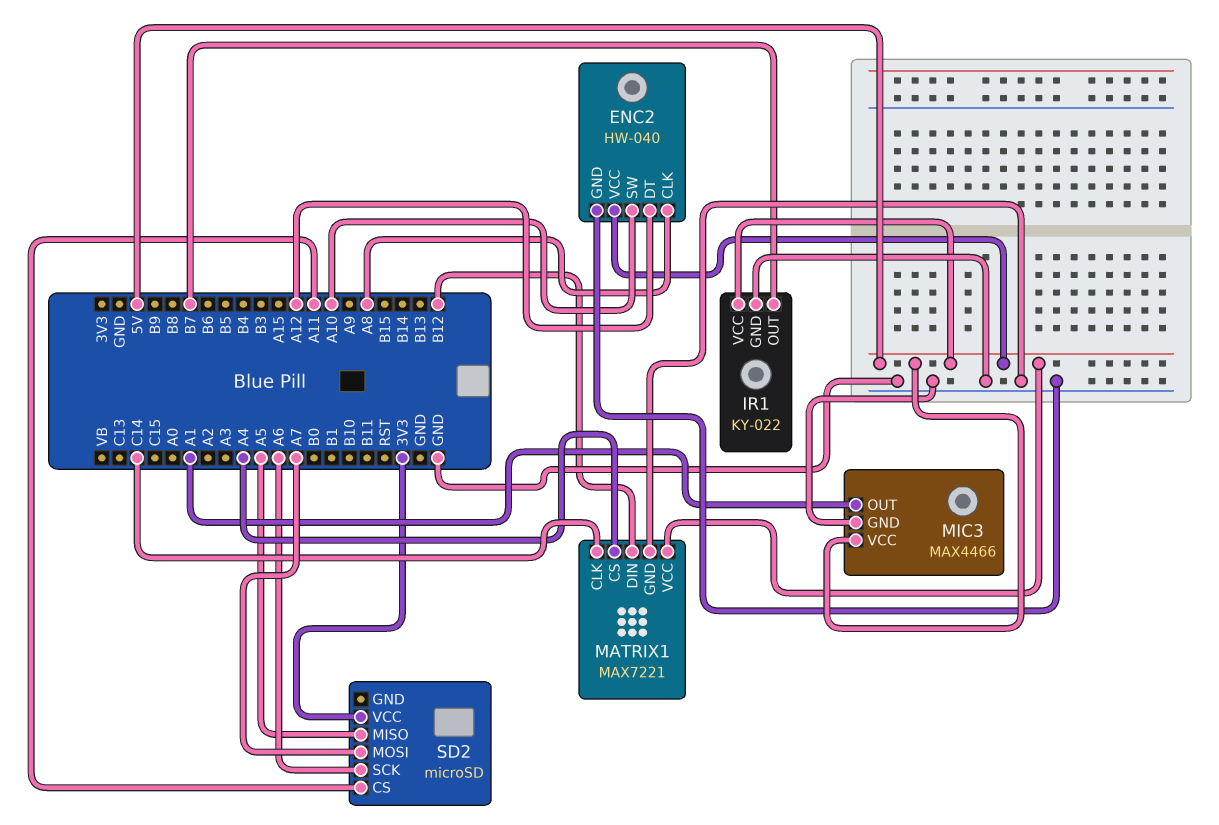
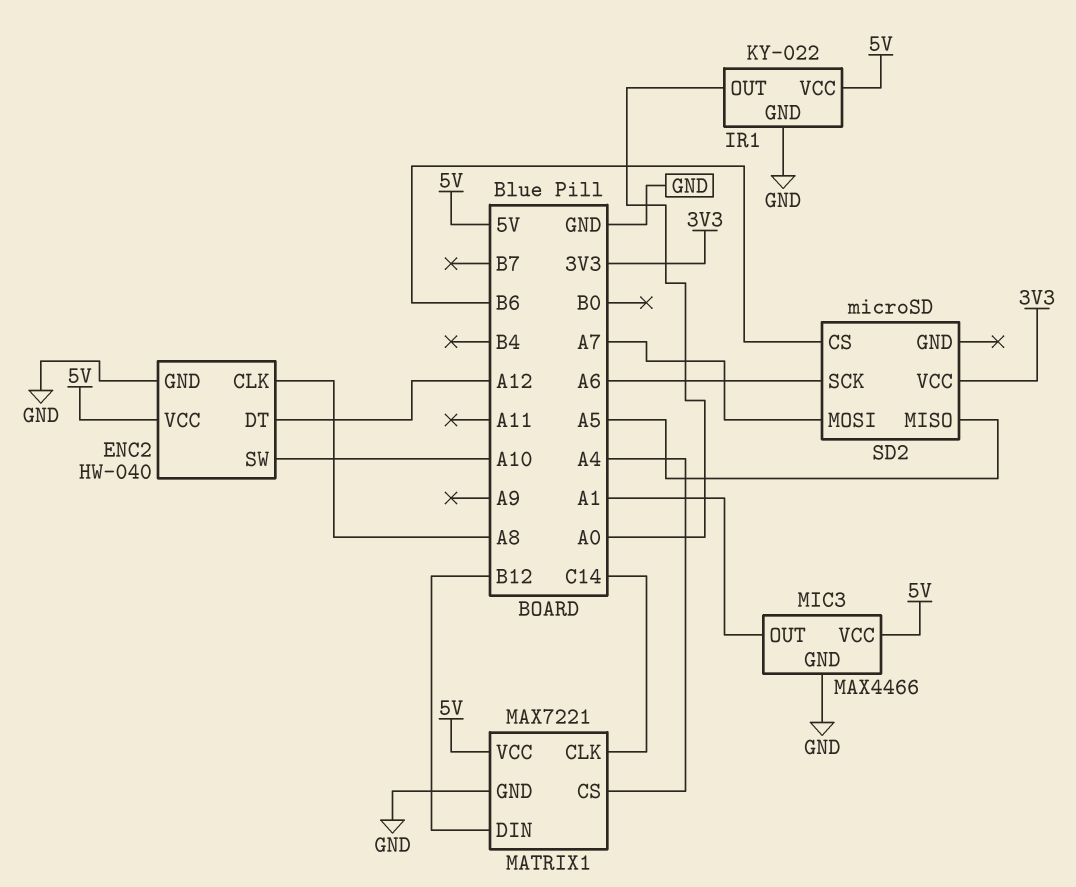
IR1 pin OUT: B7 -> A0
SD2 pin CS: A11 -> B6

